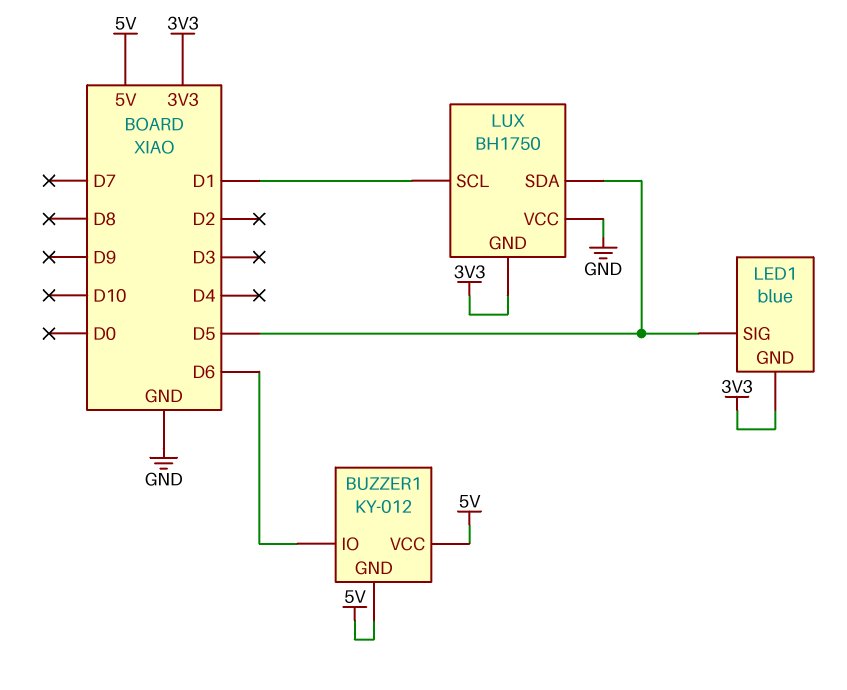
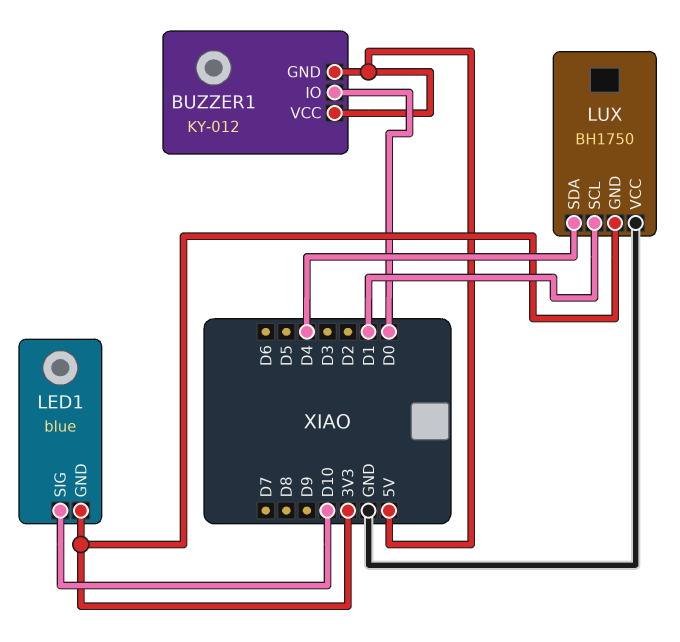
BUZZER1 pin IO: D6 -> D0
LED1 pin SIG: D5 -> D10
LUX pin SDA: D5 -> D4

